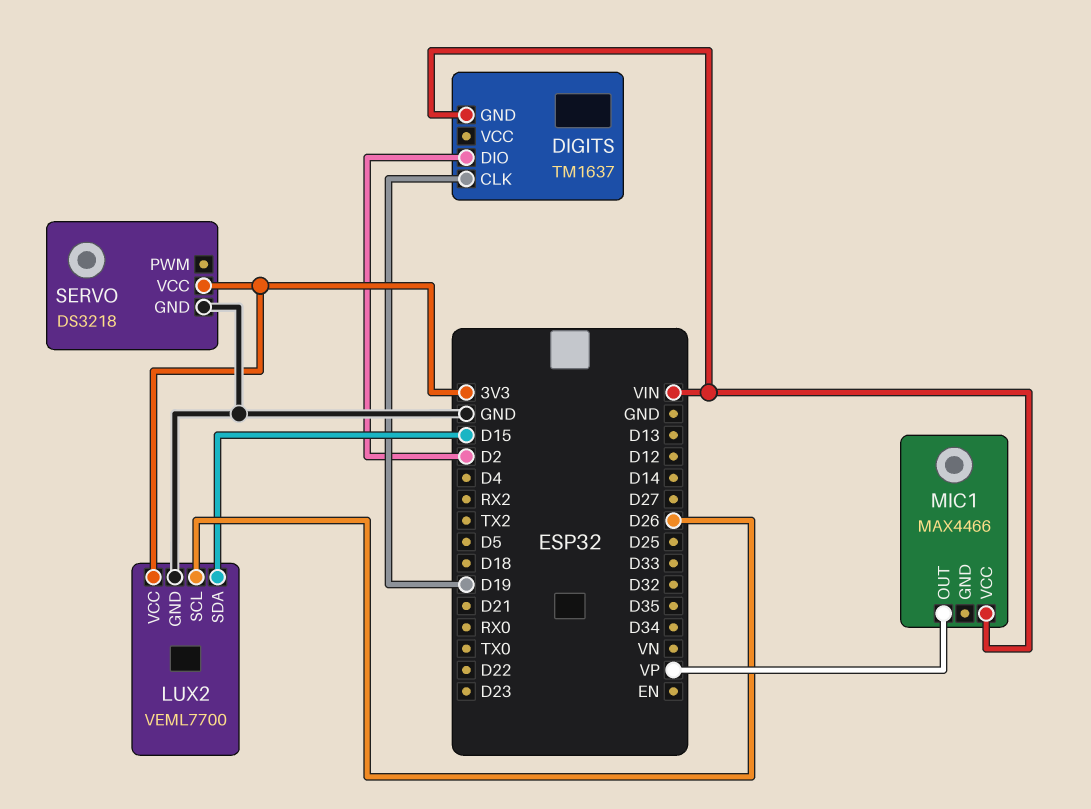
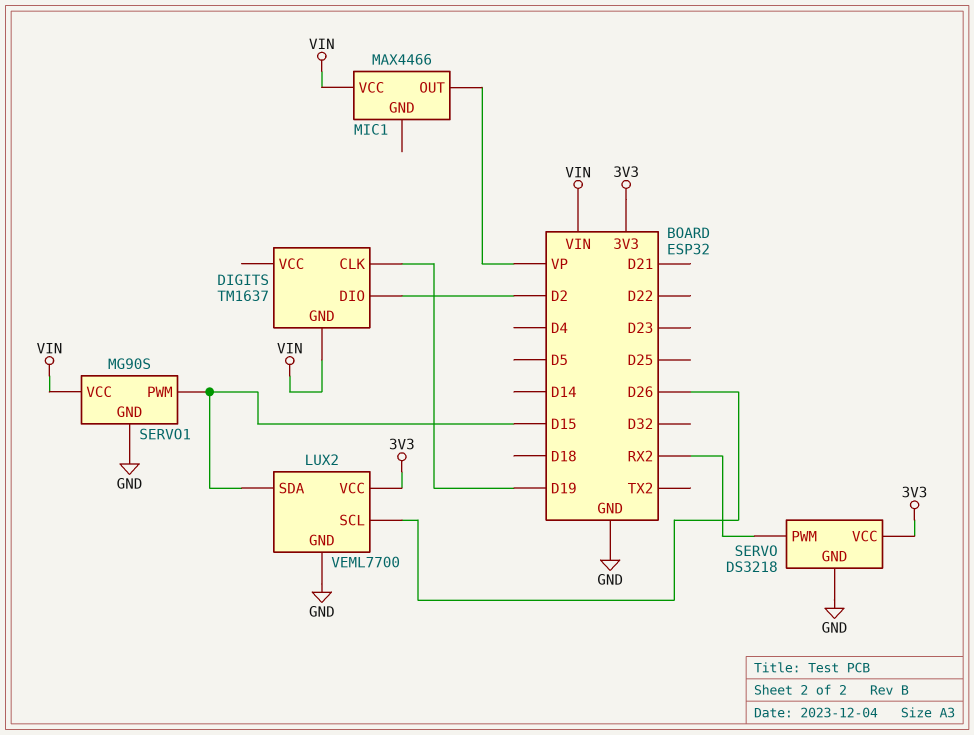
SERVO pin PWM: none -> RX2
SERVO1: none -> MG90S
SERVO1 pin GND: none -> GND
SERVO1 pin PWM: none -> D15
SERVO1 pin VCC: none -> VIN

